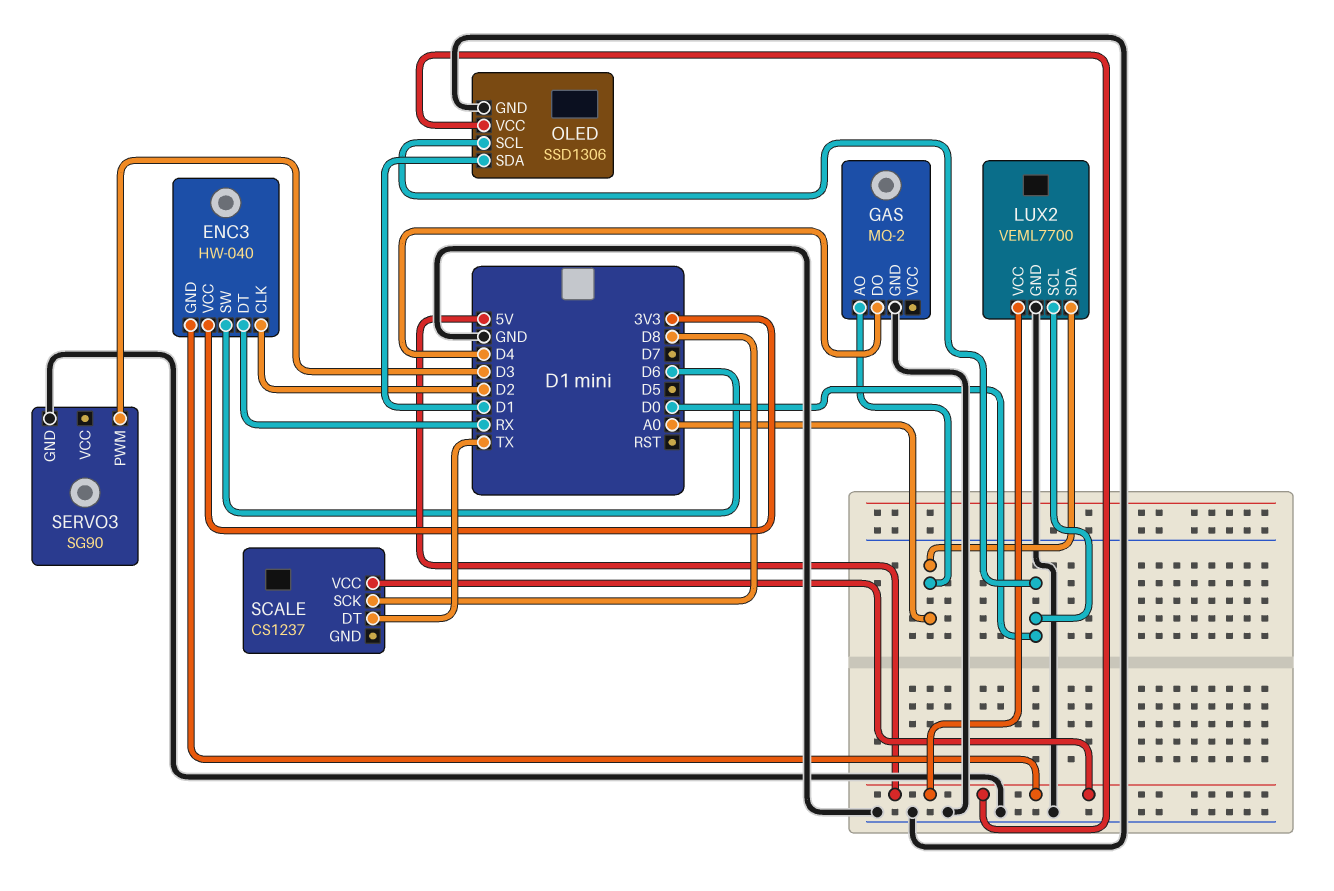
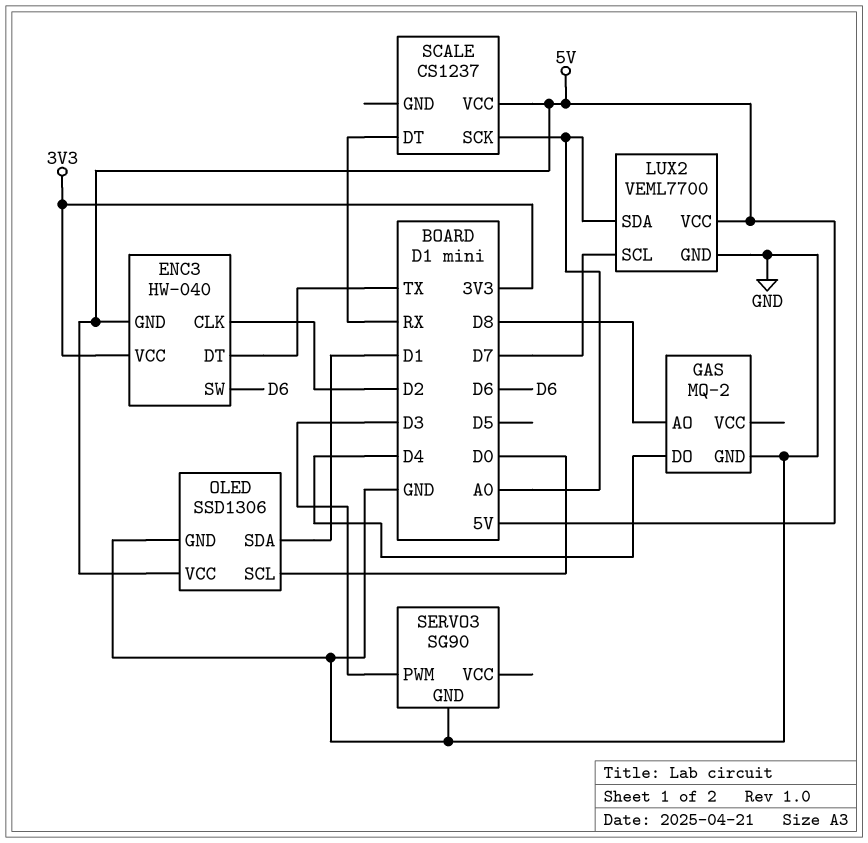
ENC3 pin DT: RX -> TX
GAS pin AO: A0 -> D8
LUX2 pin SCL: D0 -> D7
SCALE pin DT: TX -> RX
SCALE pin SCK: D8 -> A0

